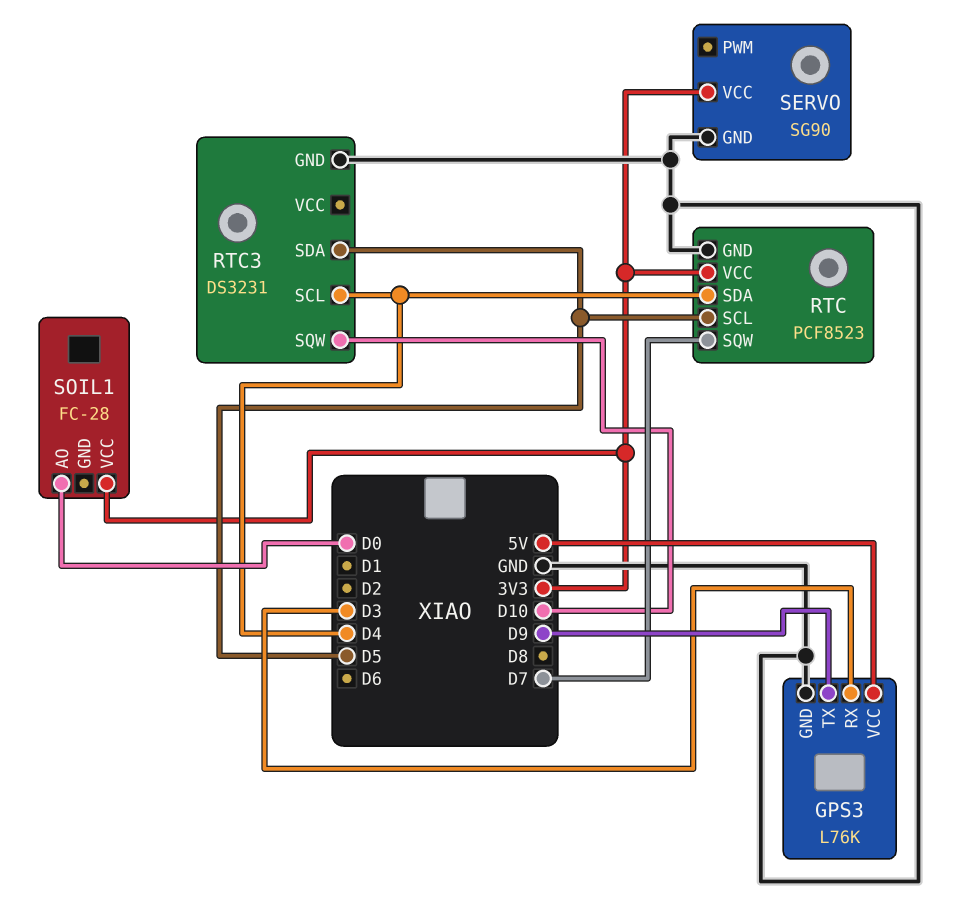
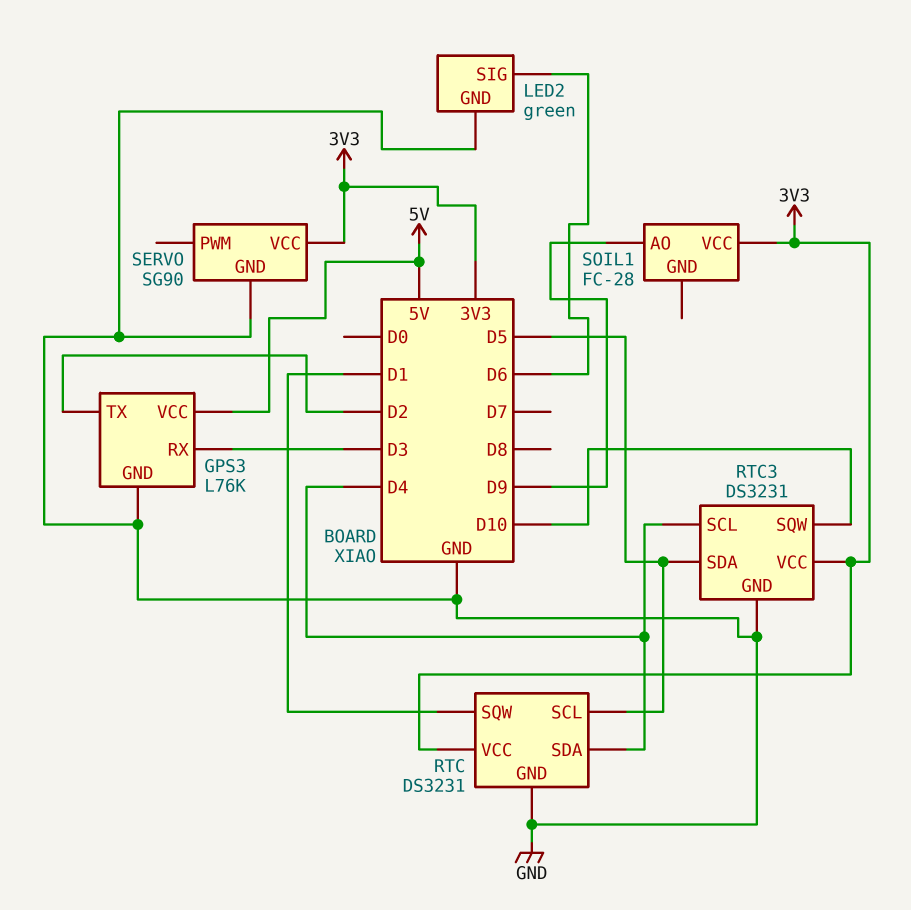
GPS3 pin TX: D9 -> D2
LED2: none -> green
LED2 pin GND: none -> GND
LED2 pin SIG: none -> D6
RTC: PCF8523 -> DS3231
RTC pin SQW: D7 -> D1
RTC3 pin VCC: none -> 3V3
SOIL1 pin AO: D0 -> D9

